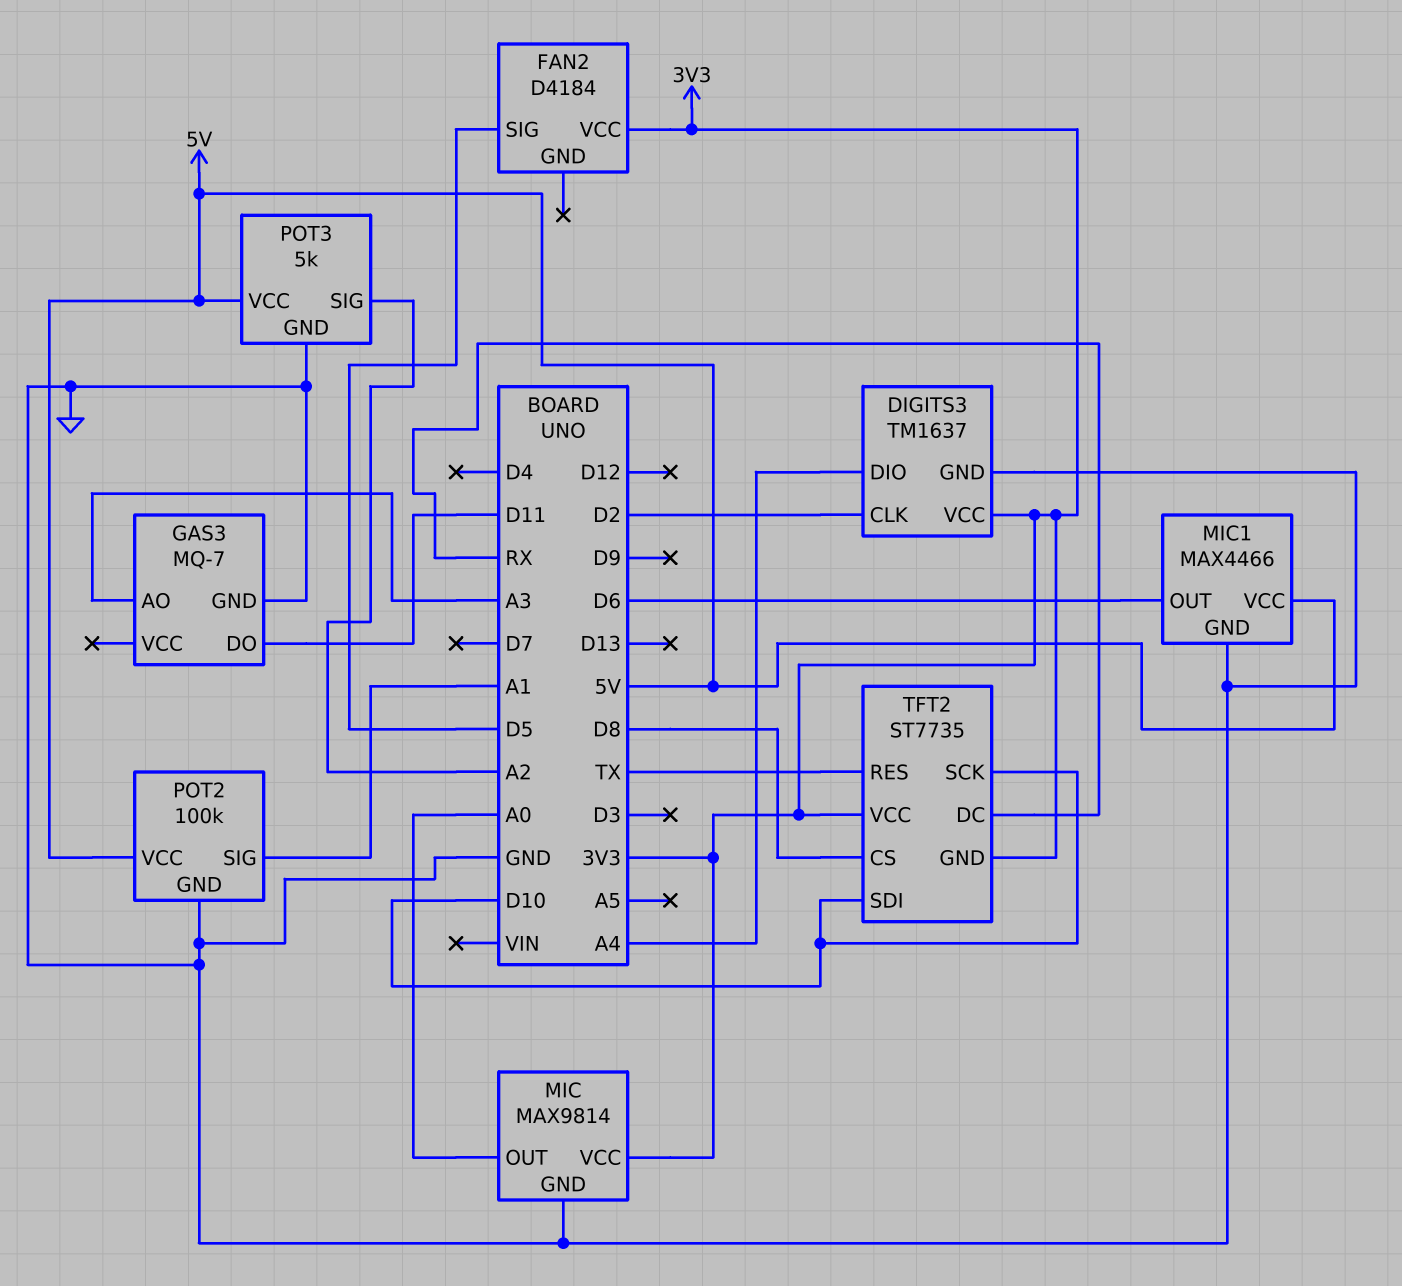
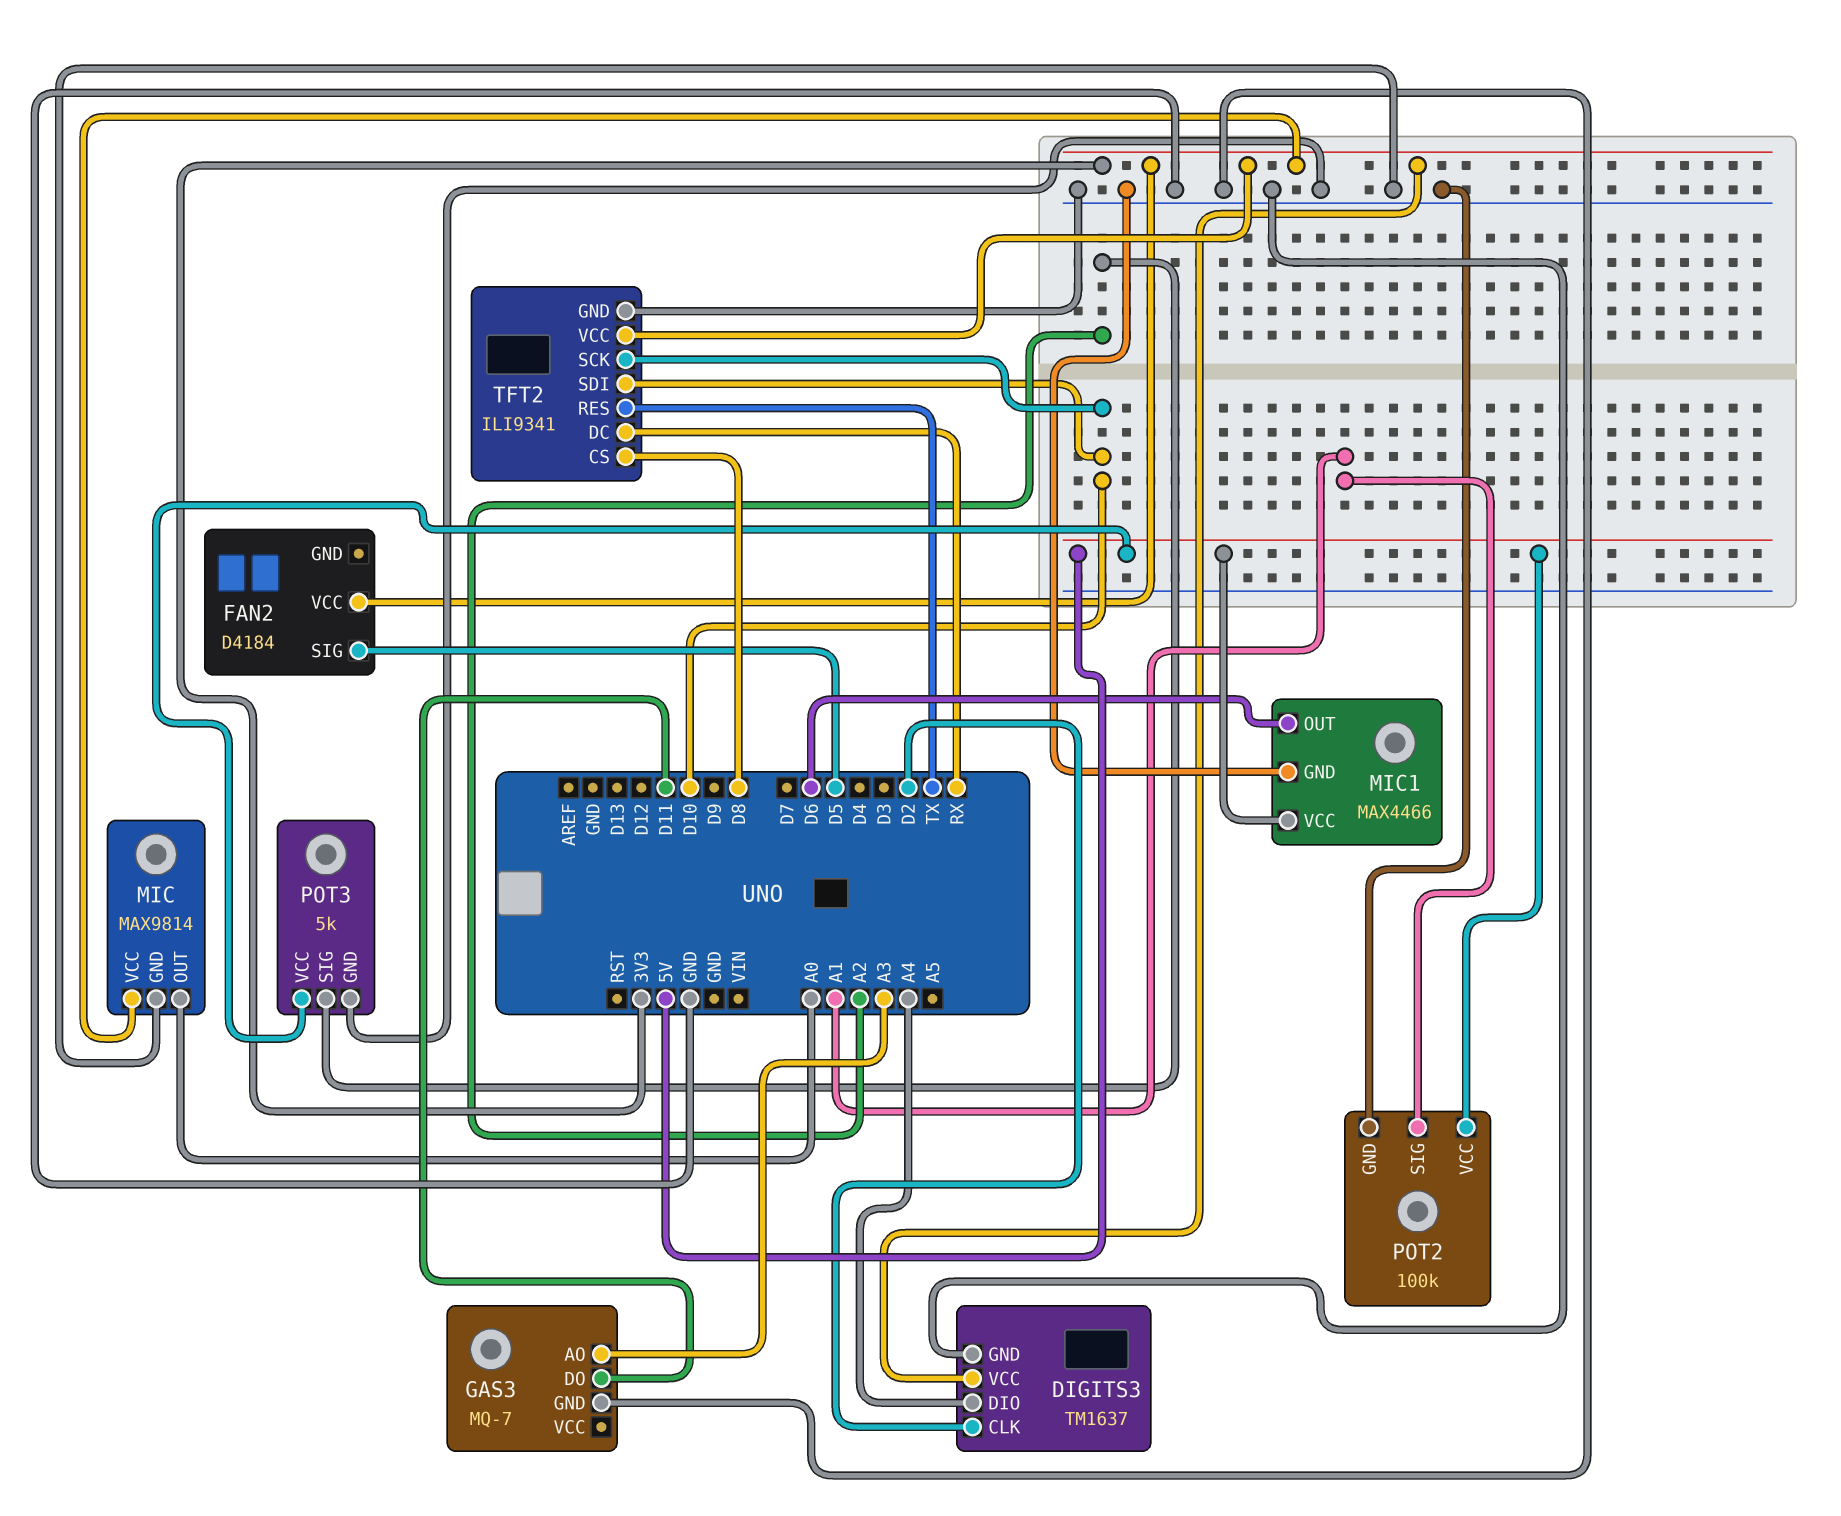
TFT2: ST7735 -> ILI9341
TFT2 pin GND: 3V3 -> GND

